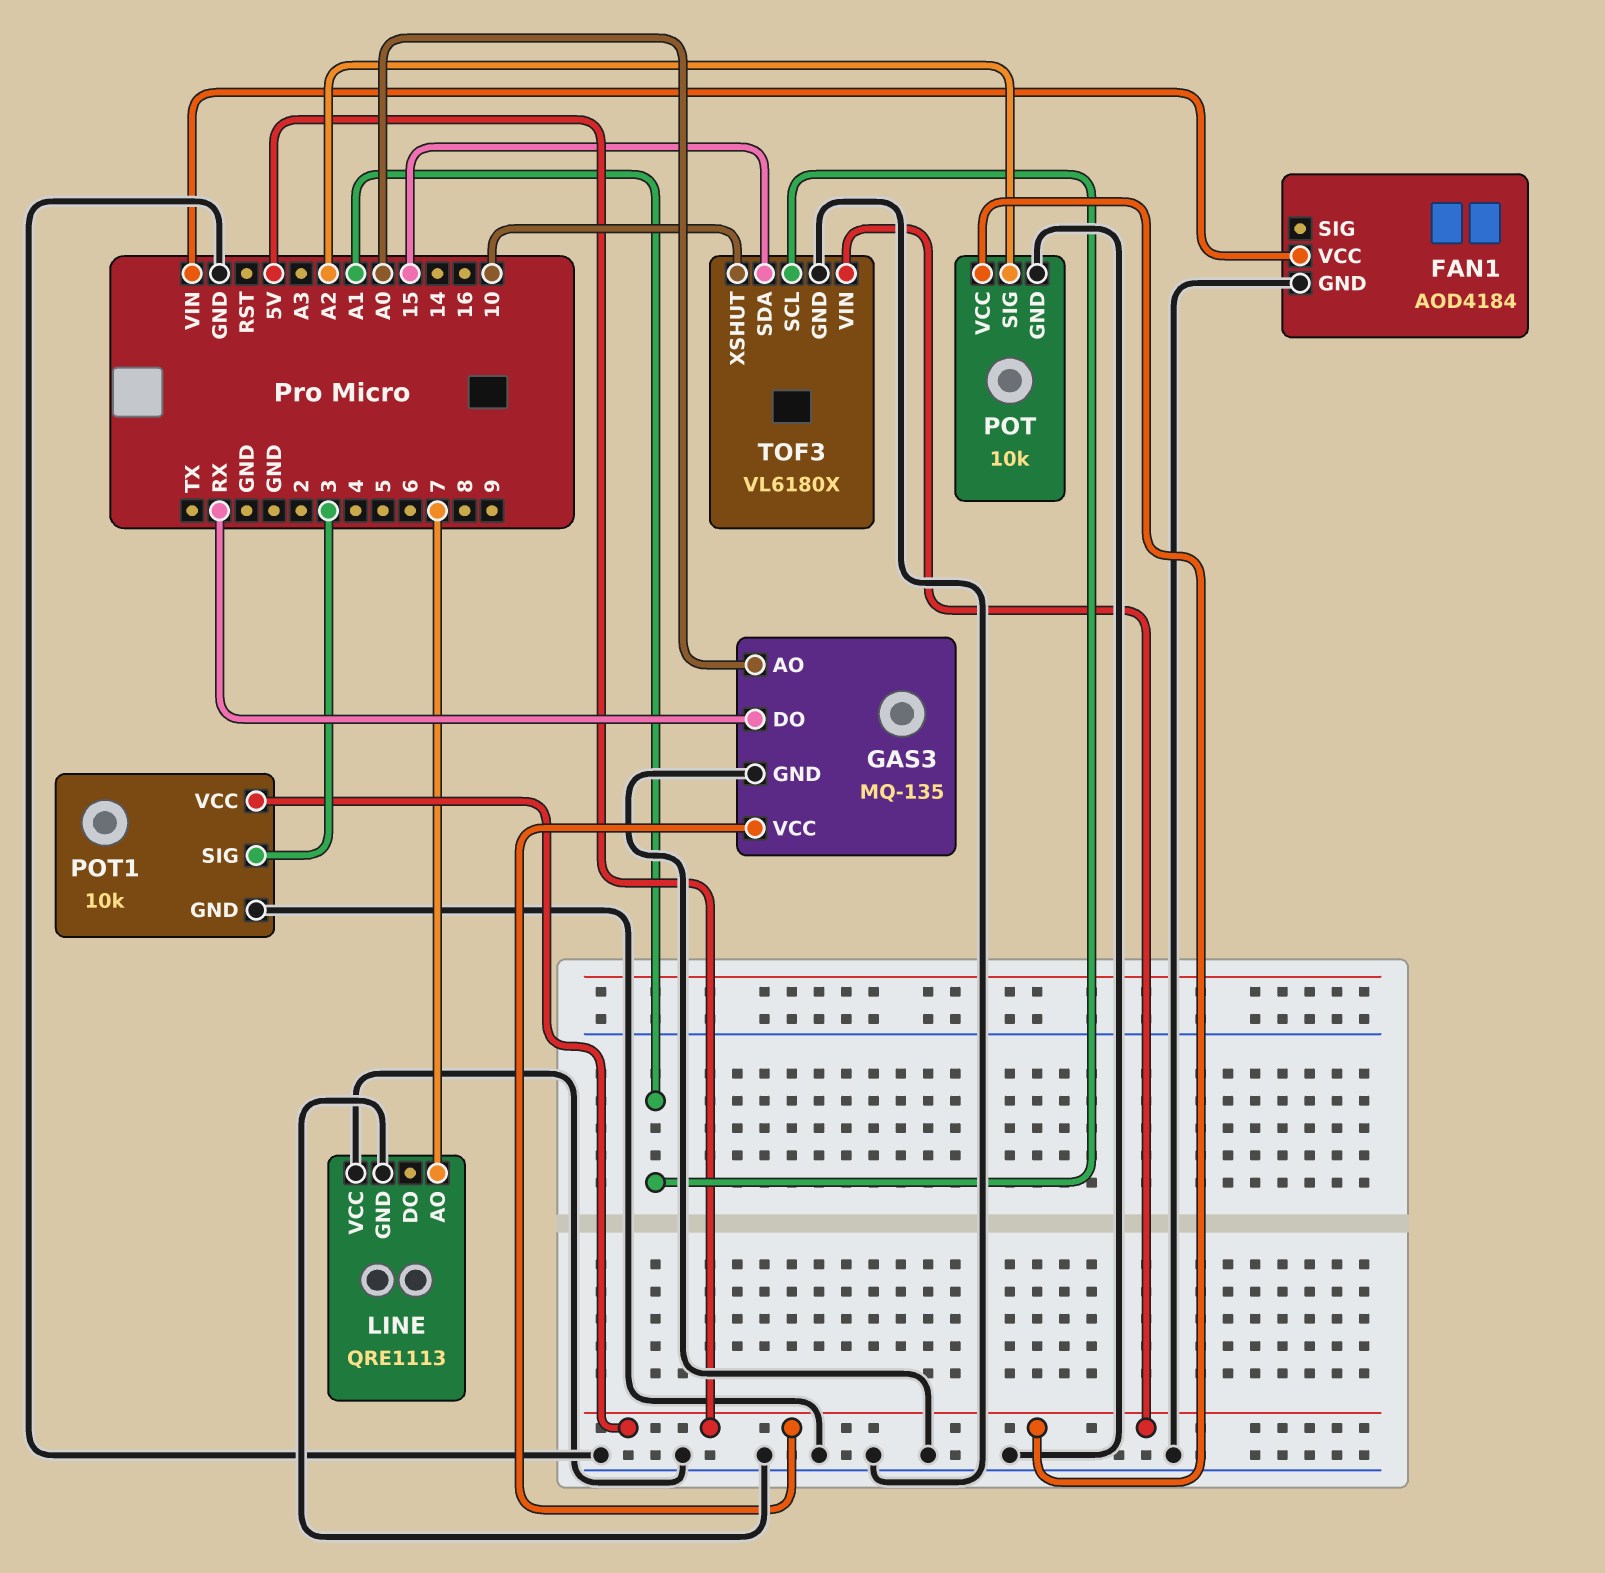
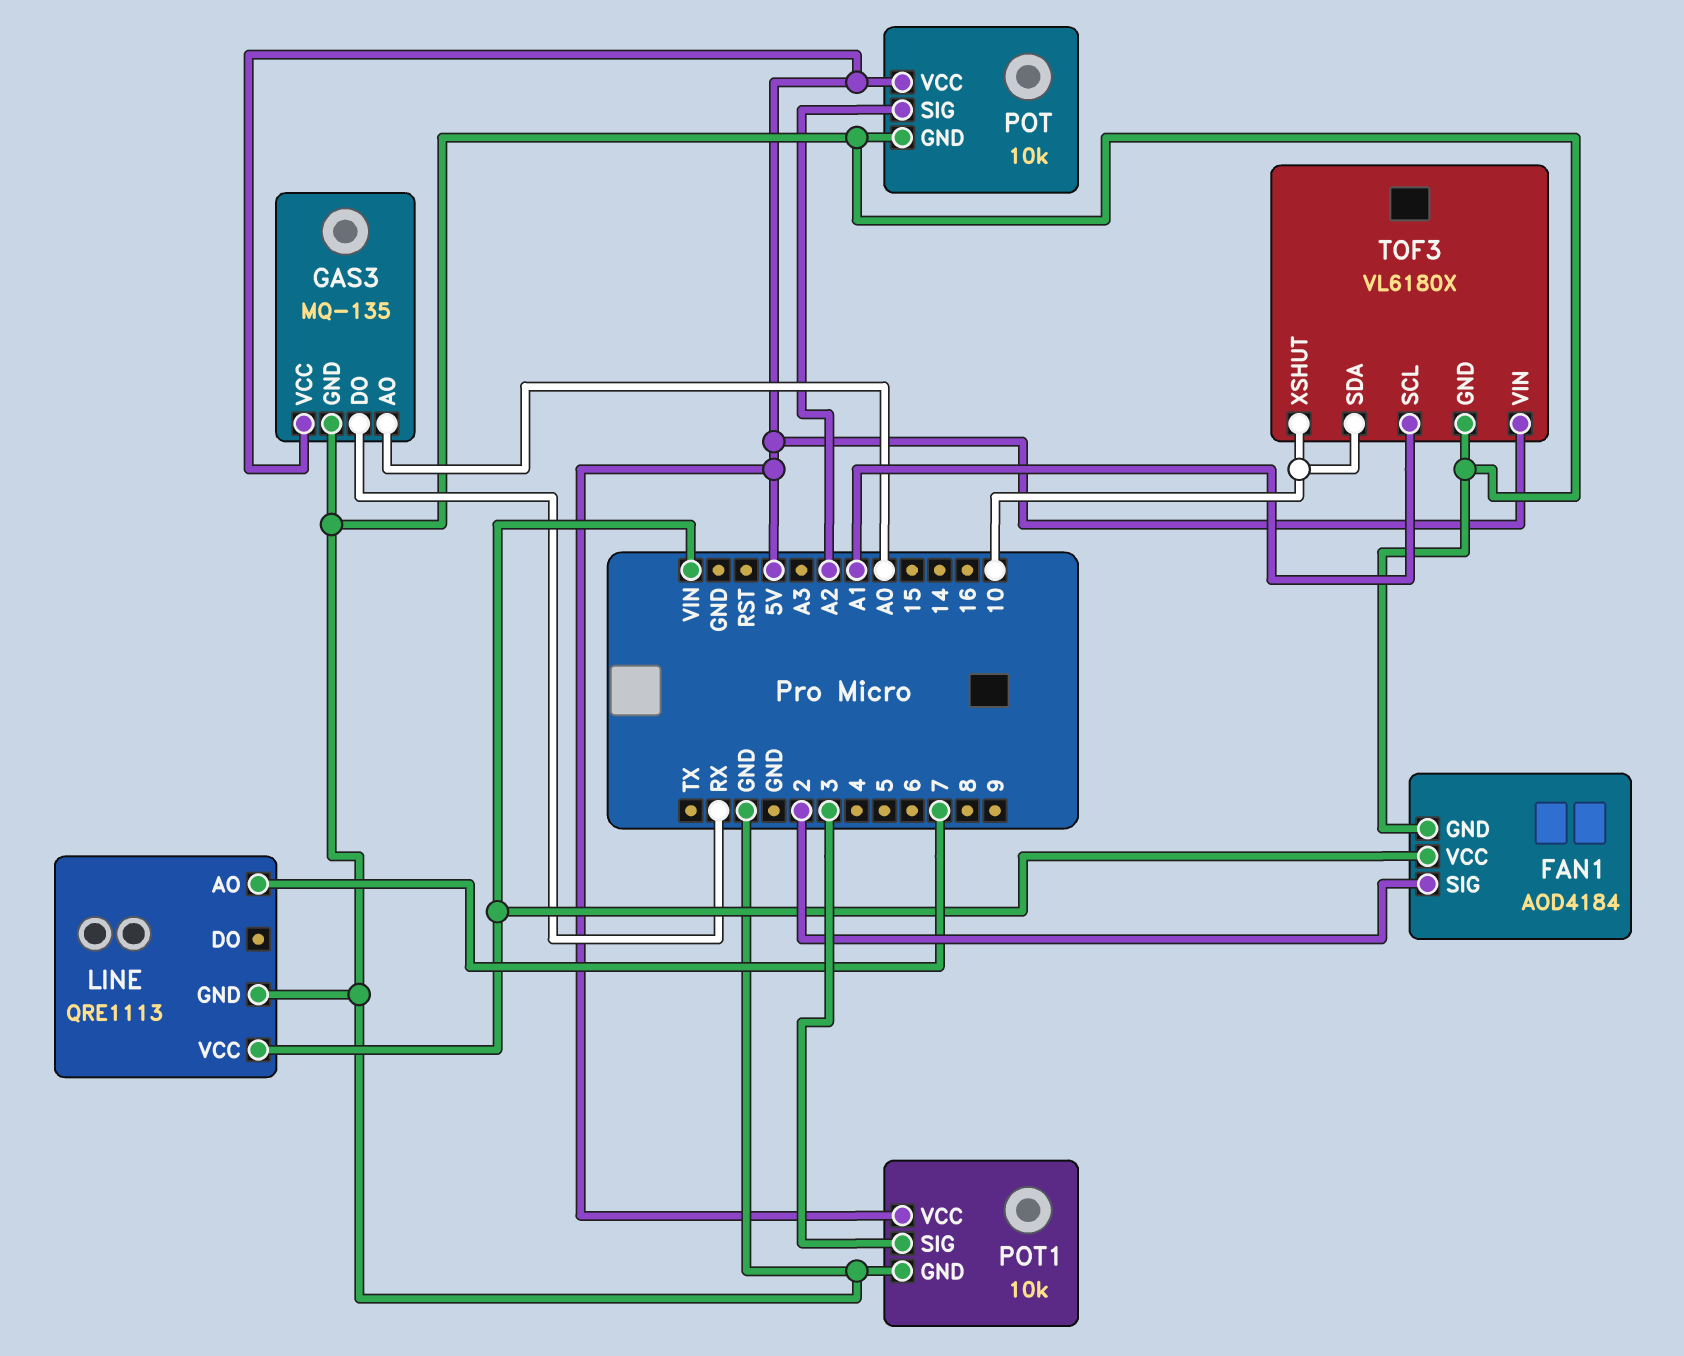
FAN1 pin SIG: none -> 2
LINE pin VCC: GND -> VIN
TOF3 pin SDA: 15 -> 10

